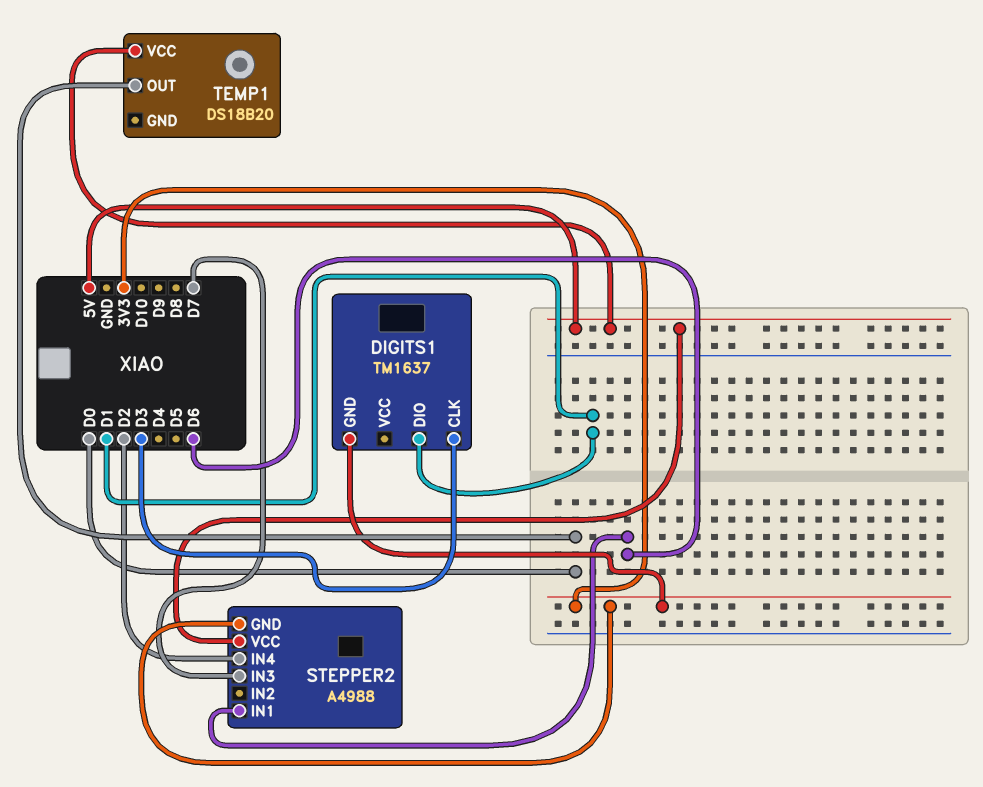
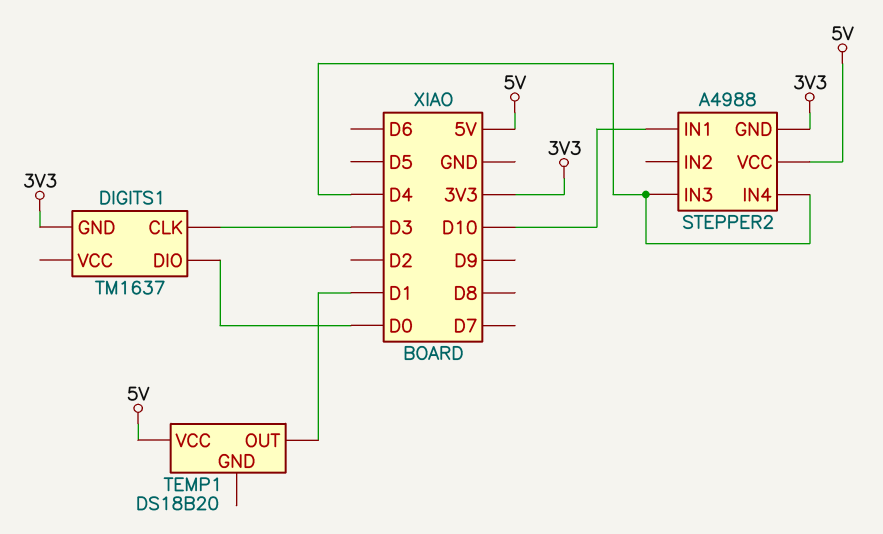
DIGITS1 pin DIO: D1 -> D0
STEPPER2 pin IN1: D6 -> D10
STEPPER2 pin IN3: D7 -> D4
STEPPER2 pin IN4: D2 -> D4
TEMP1 pin OUT: D0 -> D1

